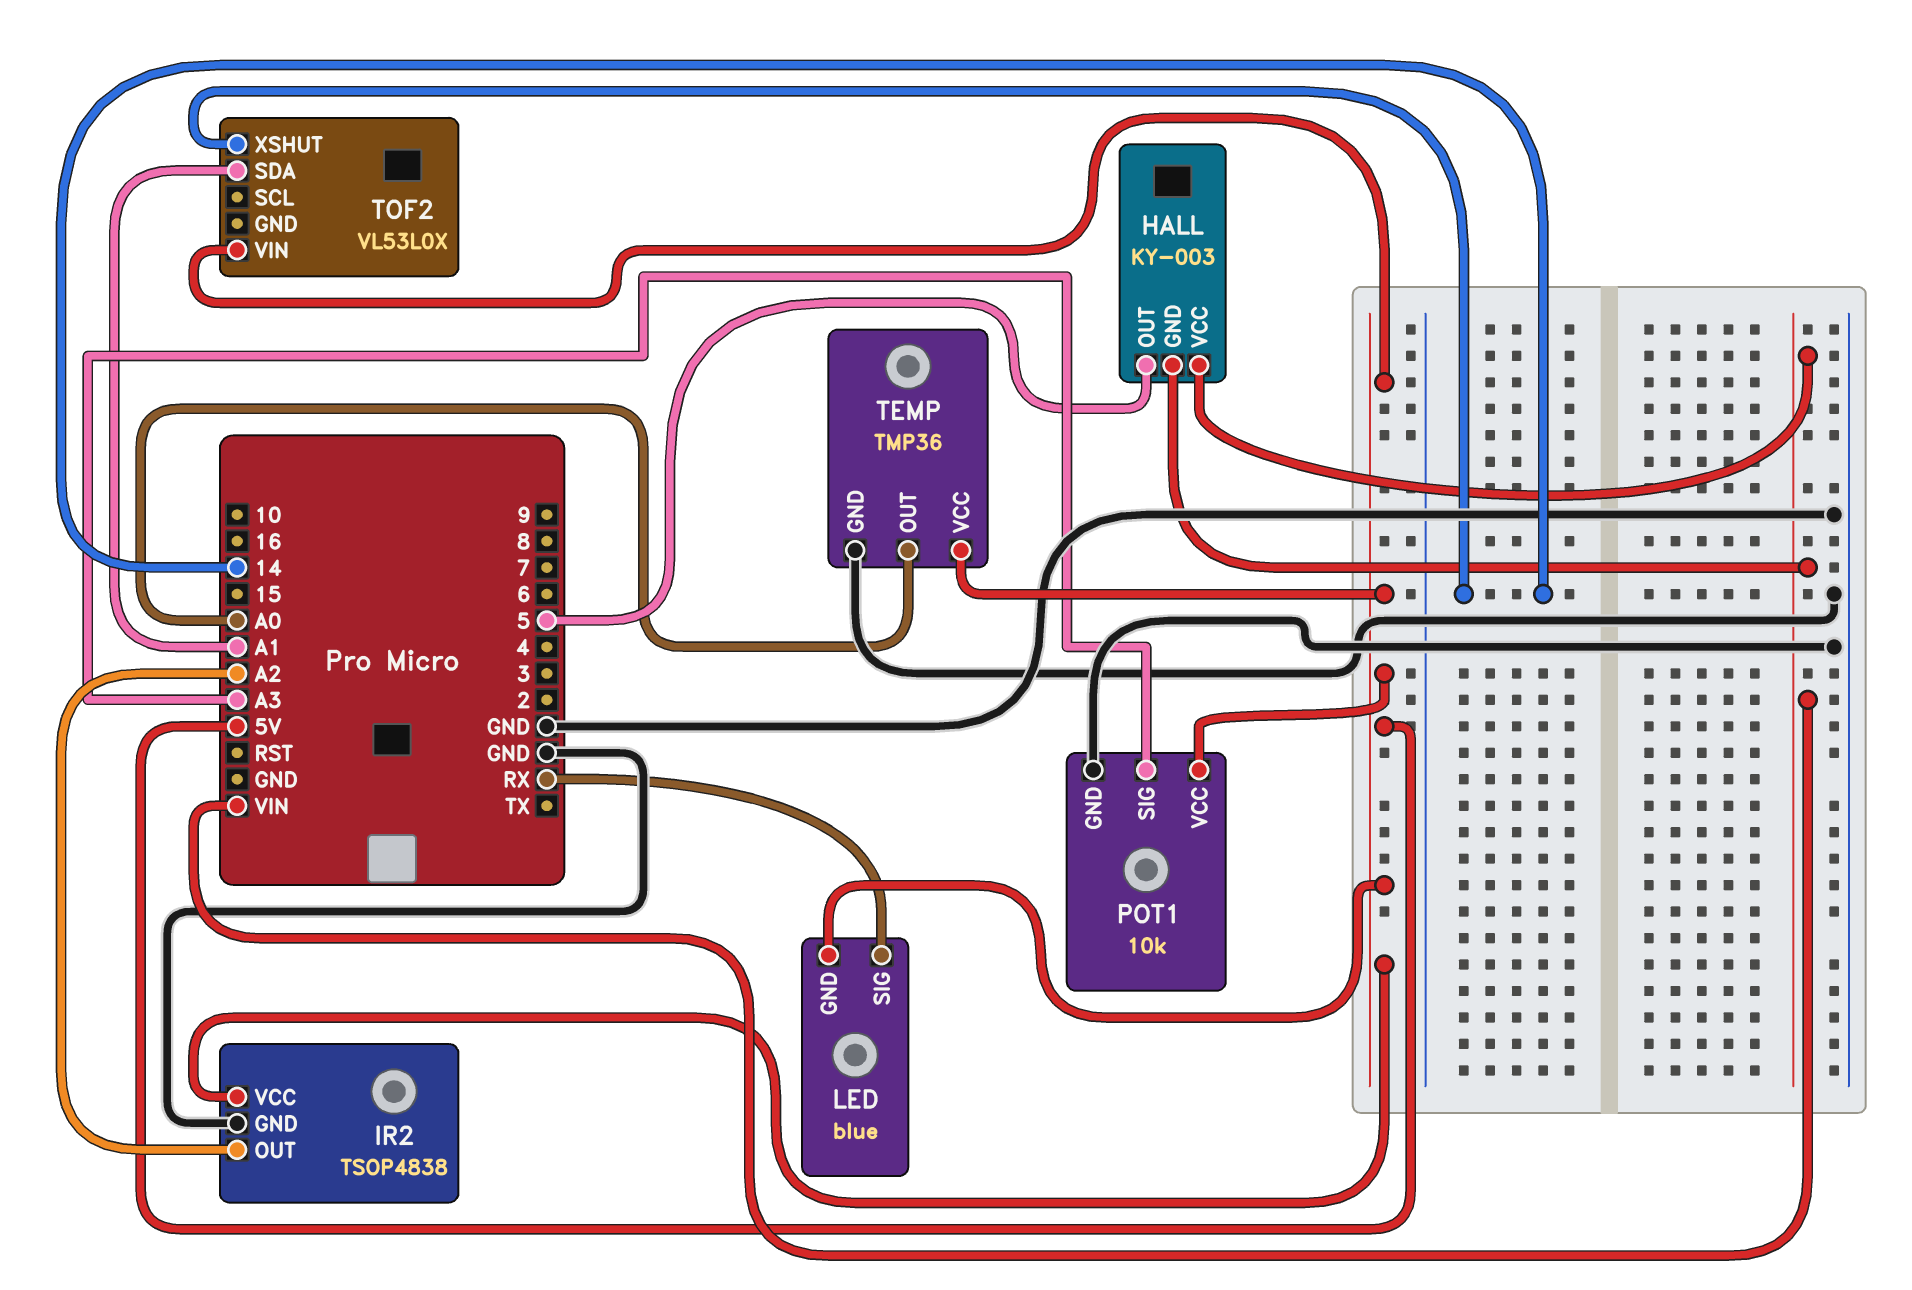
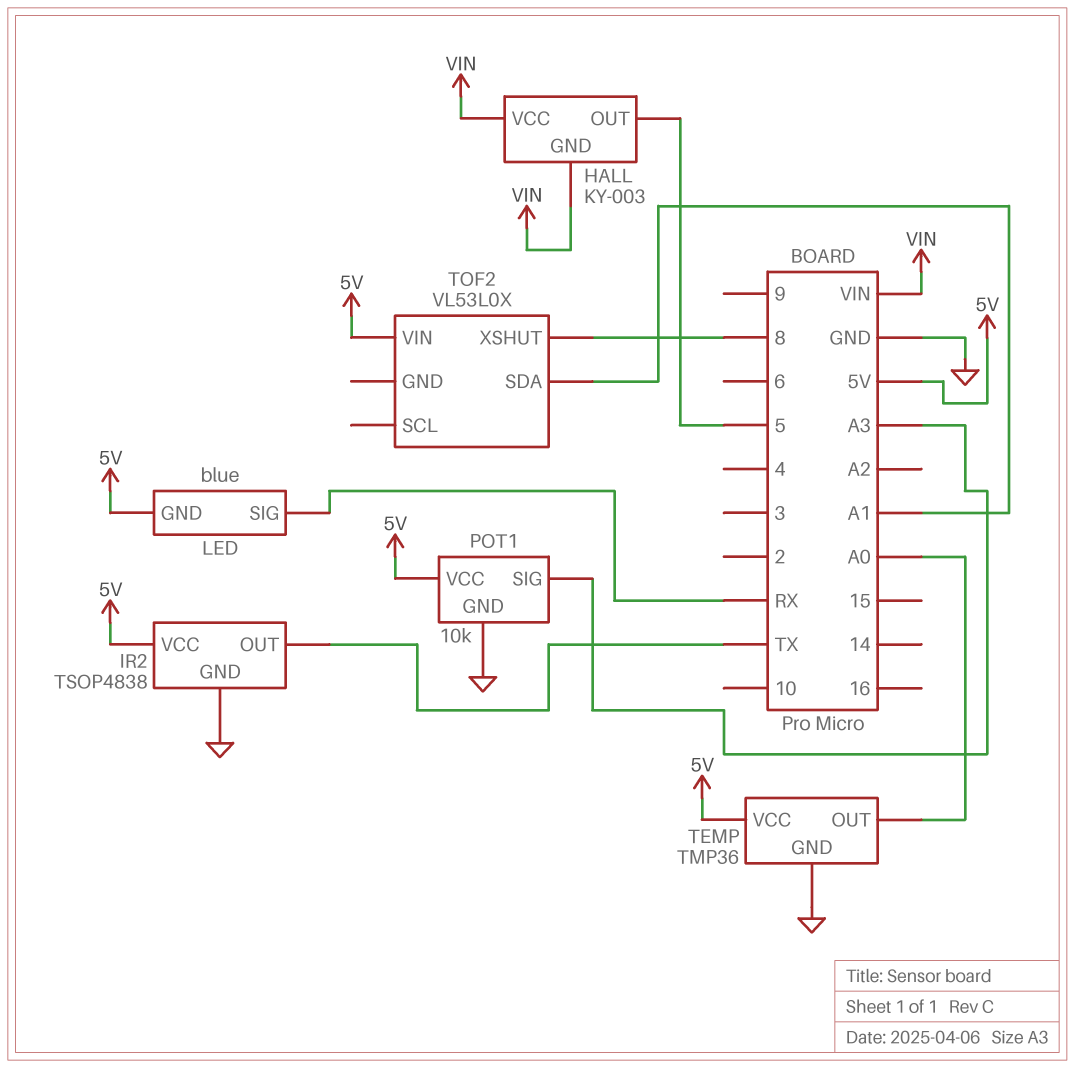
IR2 pin OUT: A2 -> TX
TOF2 pin XSHUT: 14 -> 8

